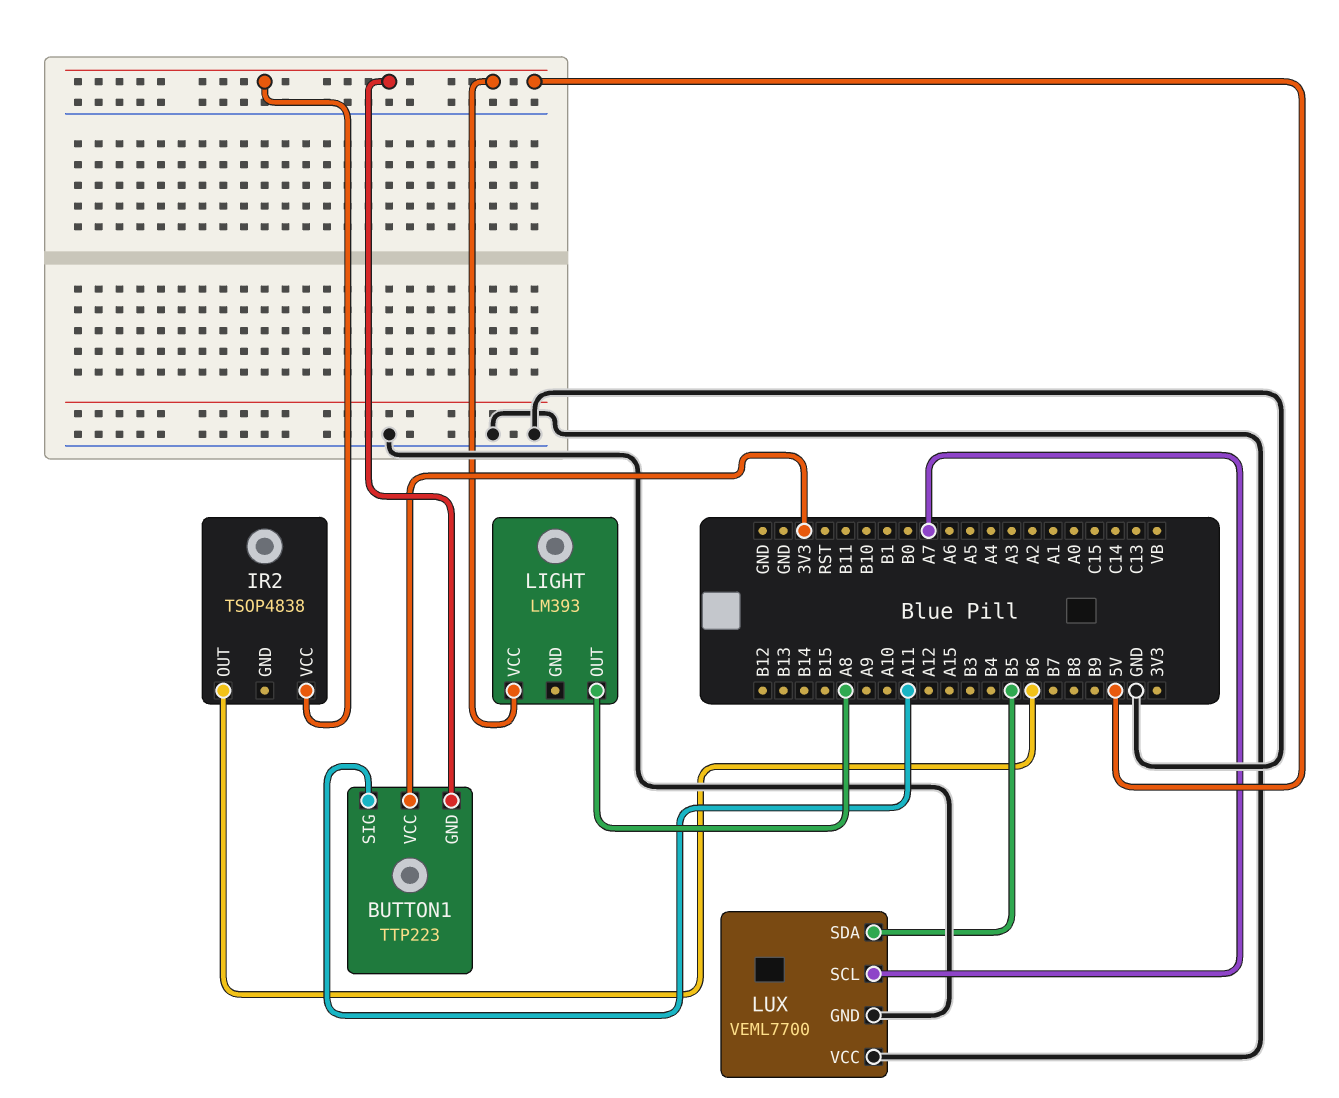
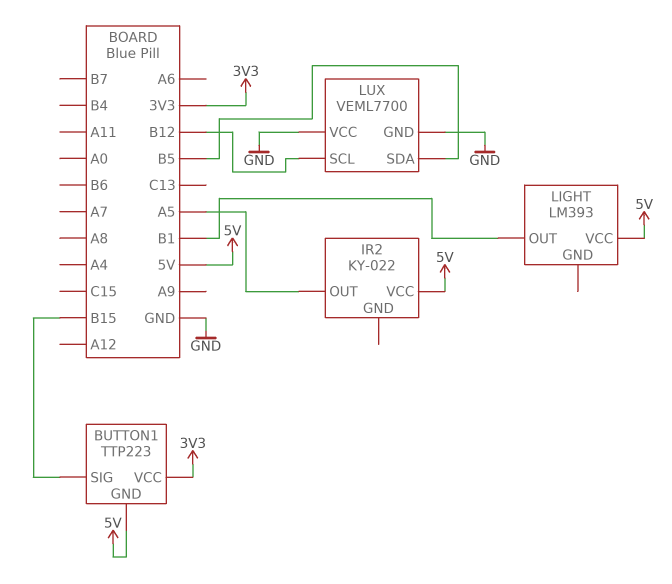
BUTTON1 pin SIG: A11 -> B15
IR2: TSOP4838 -> KY-022
IR2 pin OUT: B6 -> A5
LIGHT pin OUT: A8 -> B1
LUX pin SCL: A7 -> B12

